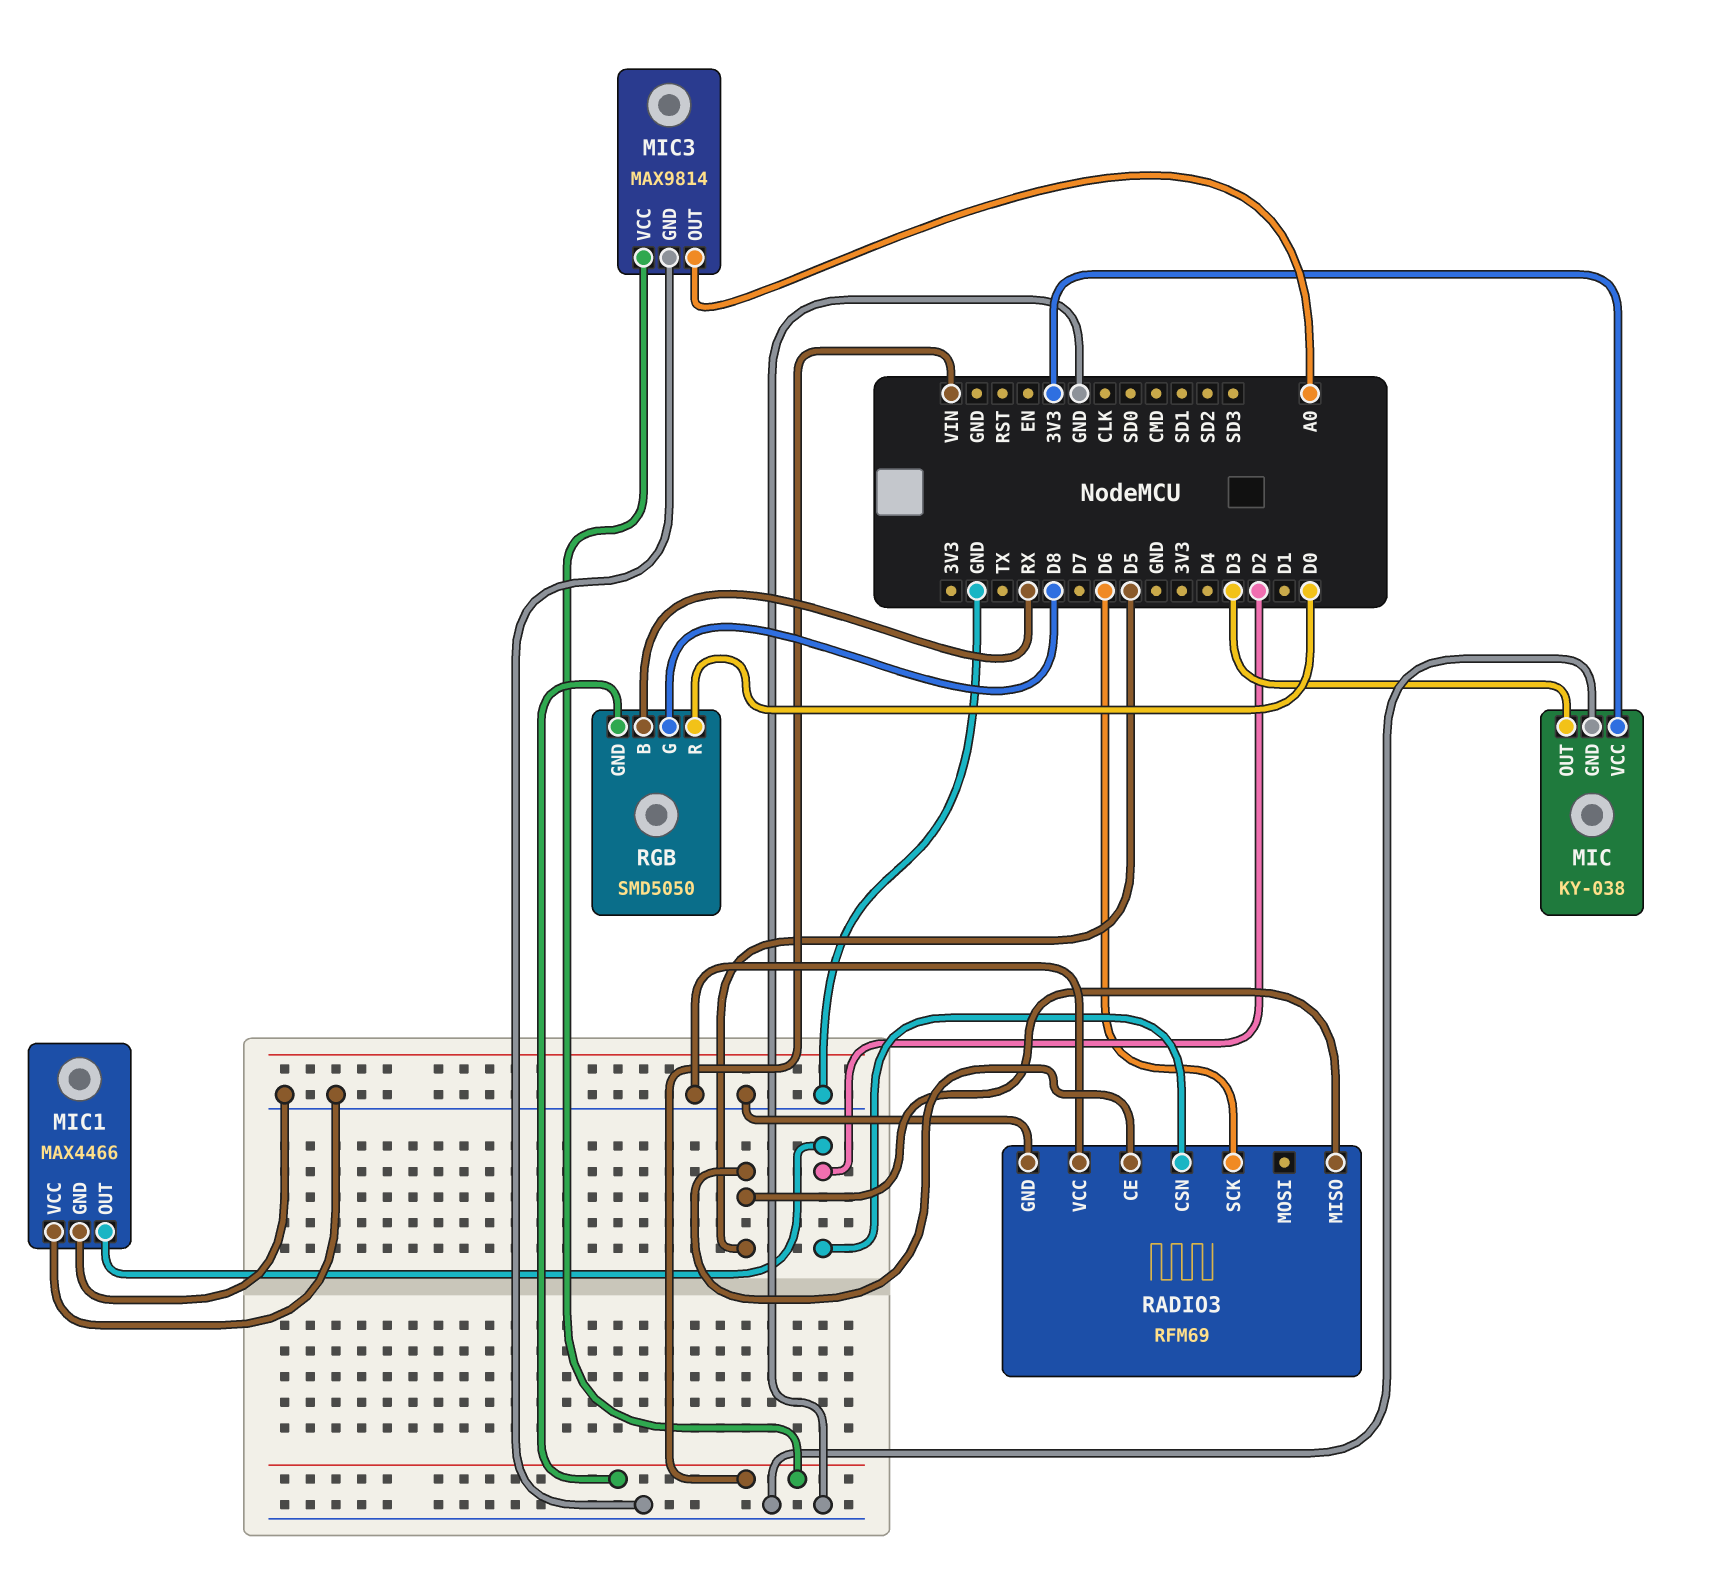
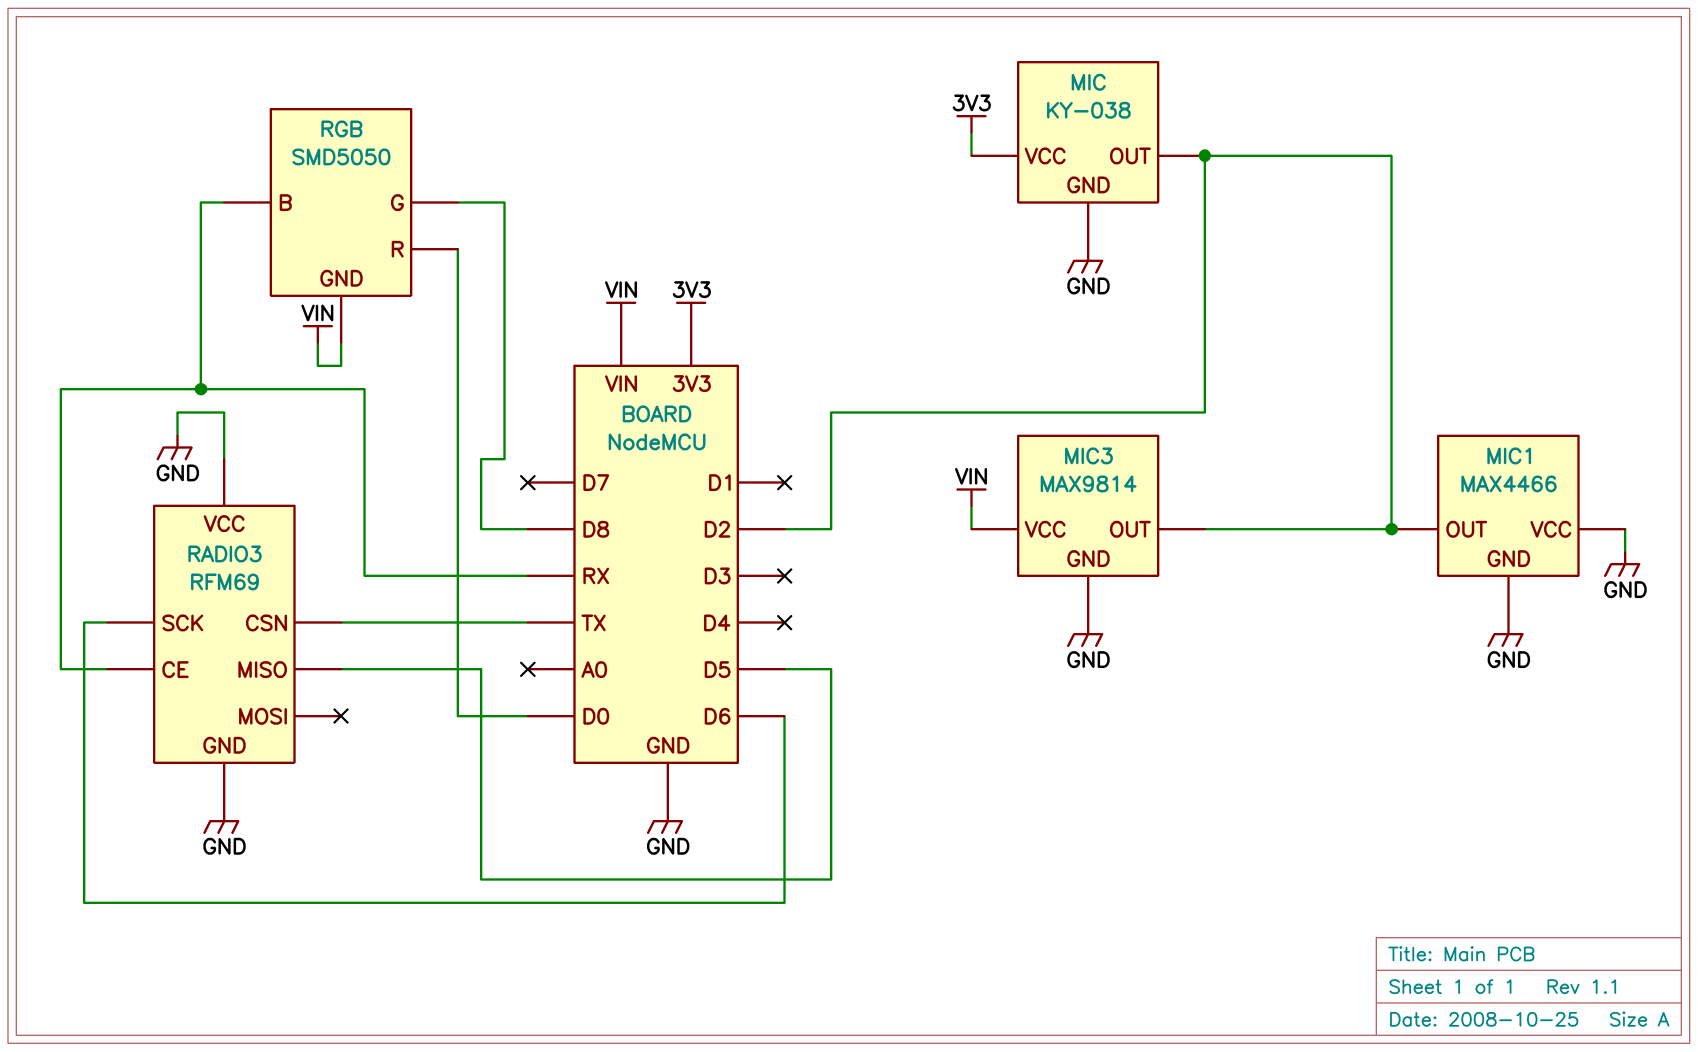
MIC pin OUT: D3 -> D2
MIC3 pin OUT: A0 -> D2
RADIO3 pin CE: D5 -> RX
RADIO3 pin CSN: D2 -> TX

